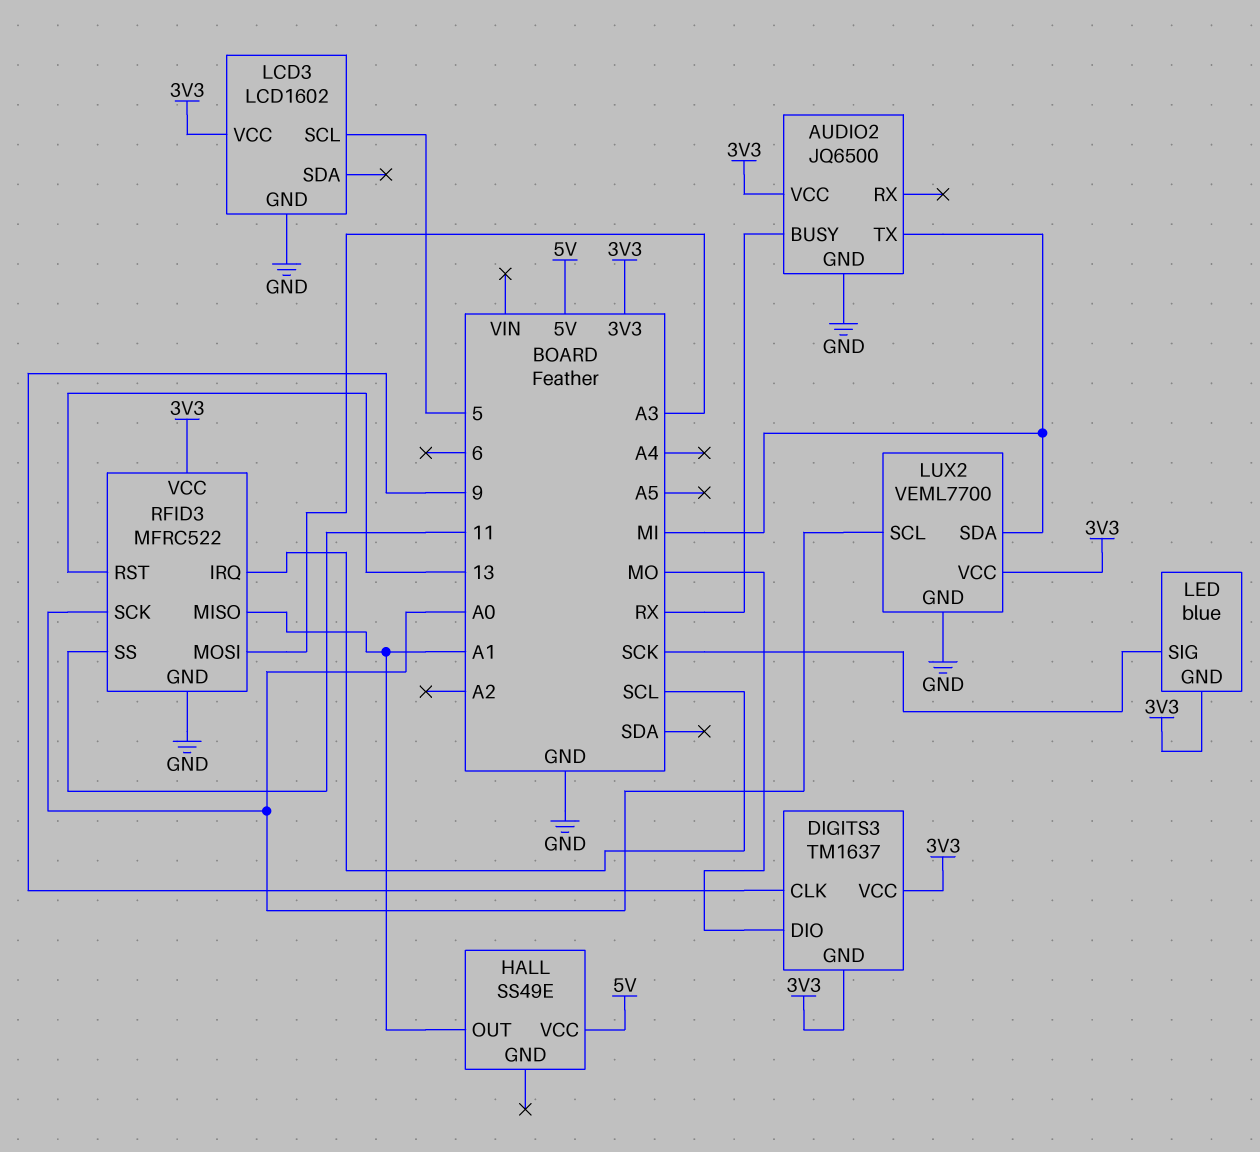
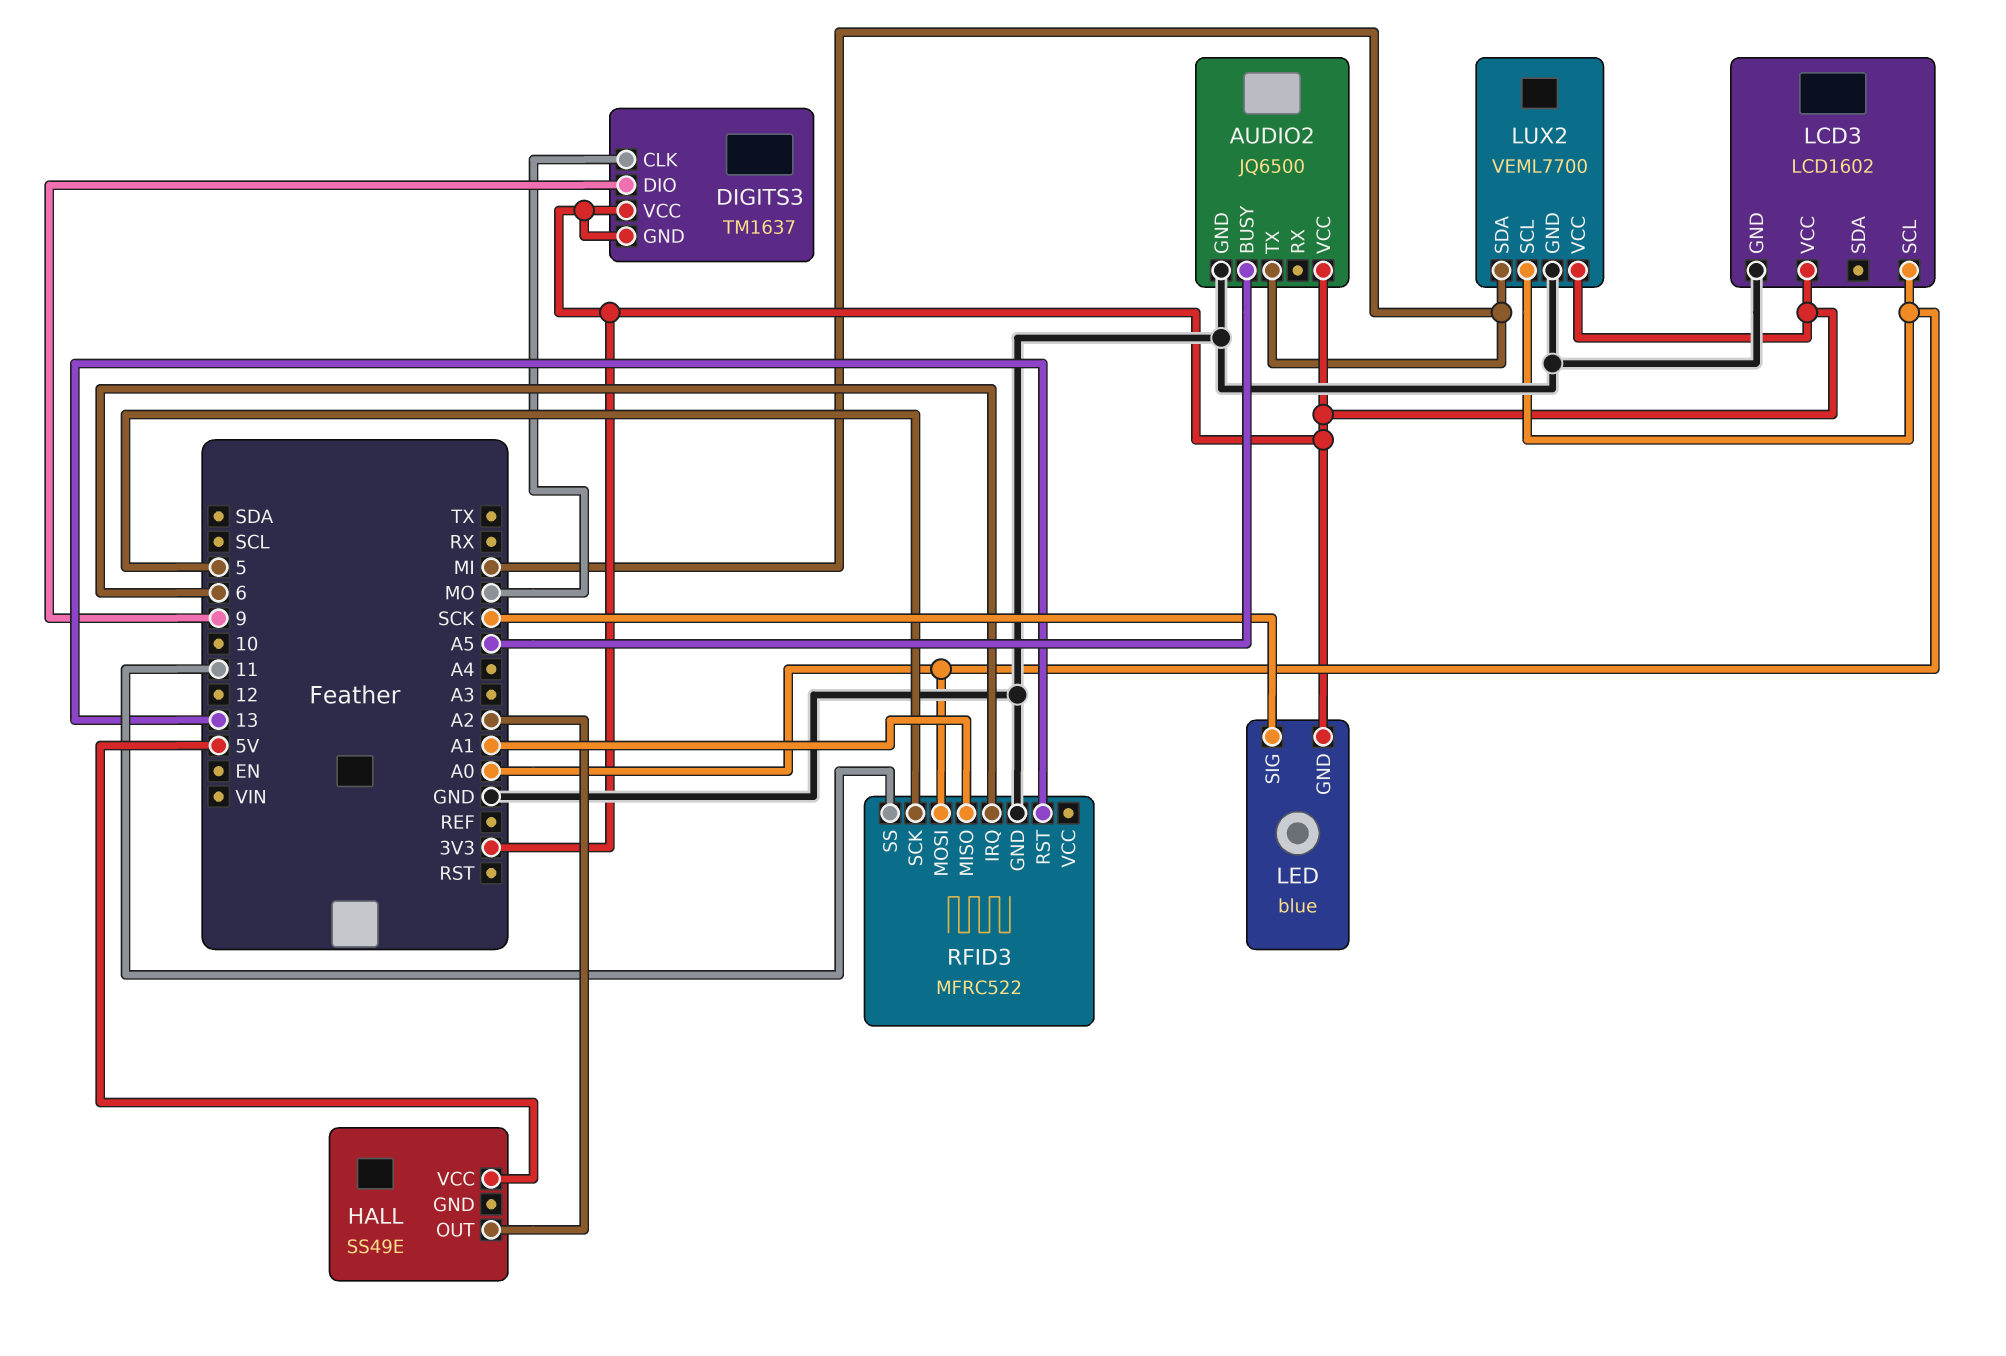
AUDIO2 pin BUSY: RX -> A5
DIGITS3 pin CLK: 9 -> MO
DIGITS3 pin DIO: MO -> 9
HALL pin OUT: A1 -> A2
LCD3 pin SCL: 5 -> A0
RFID3 pin IRQ: SCL -> 6
RFID3 pin MOSI: A3 -> A0
RFID3 pin SCK: A0 -> 5
RFID3 pin VCC: 3V3 -> none

